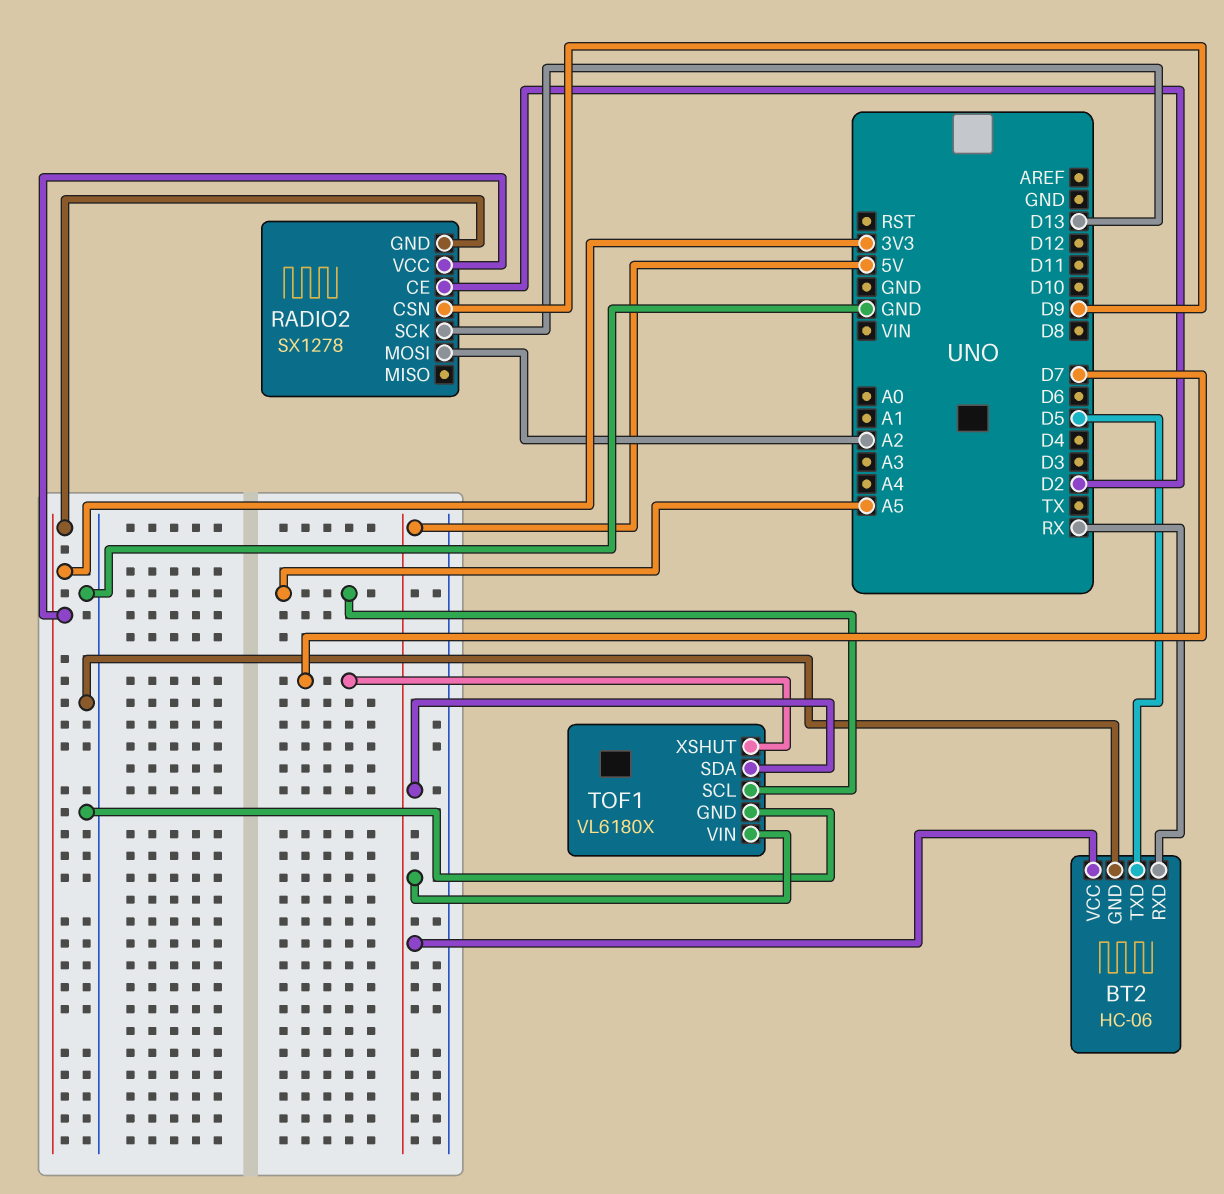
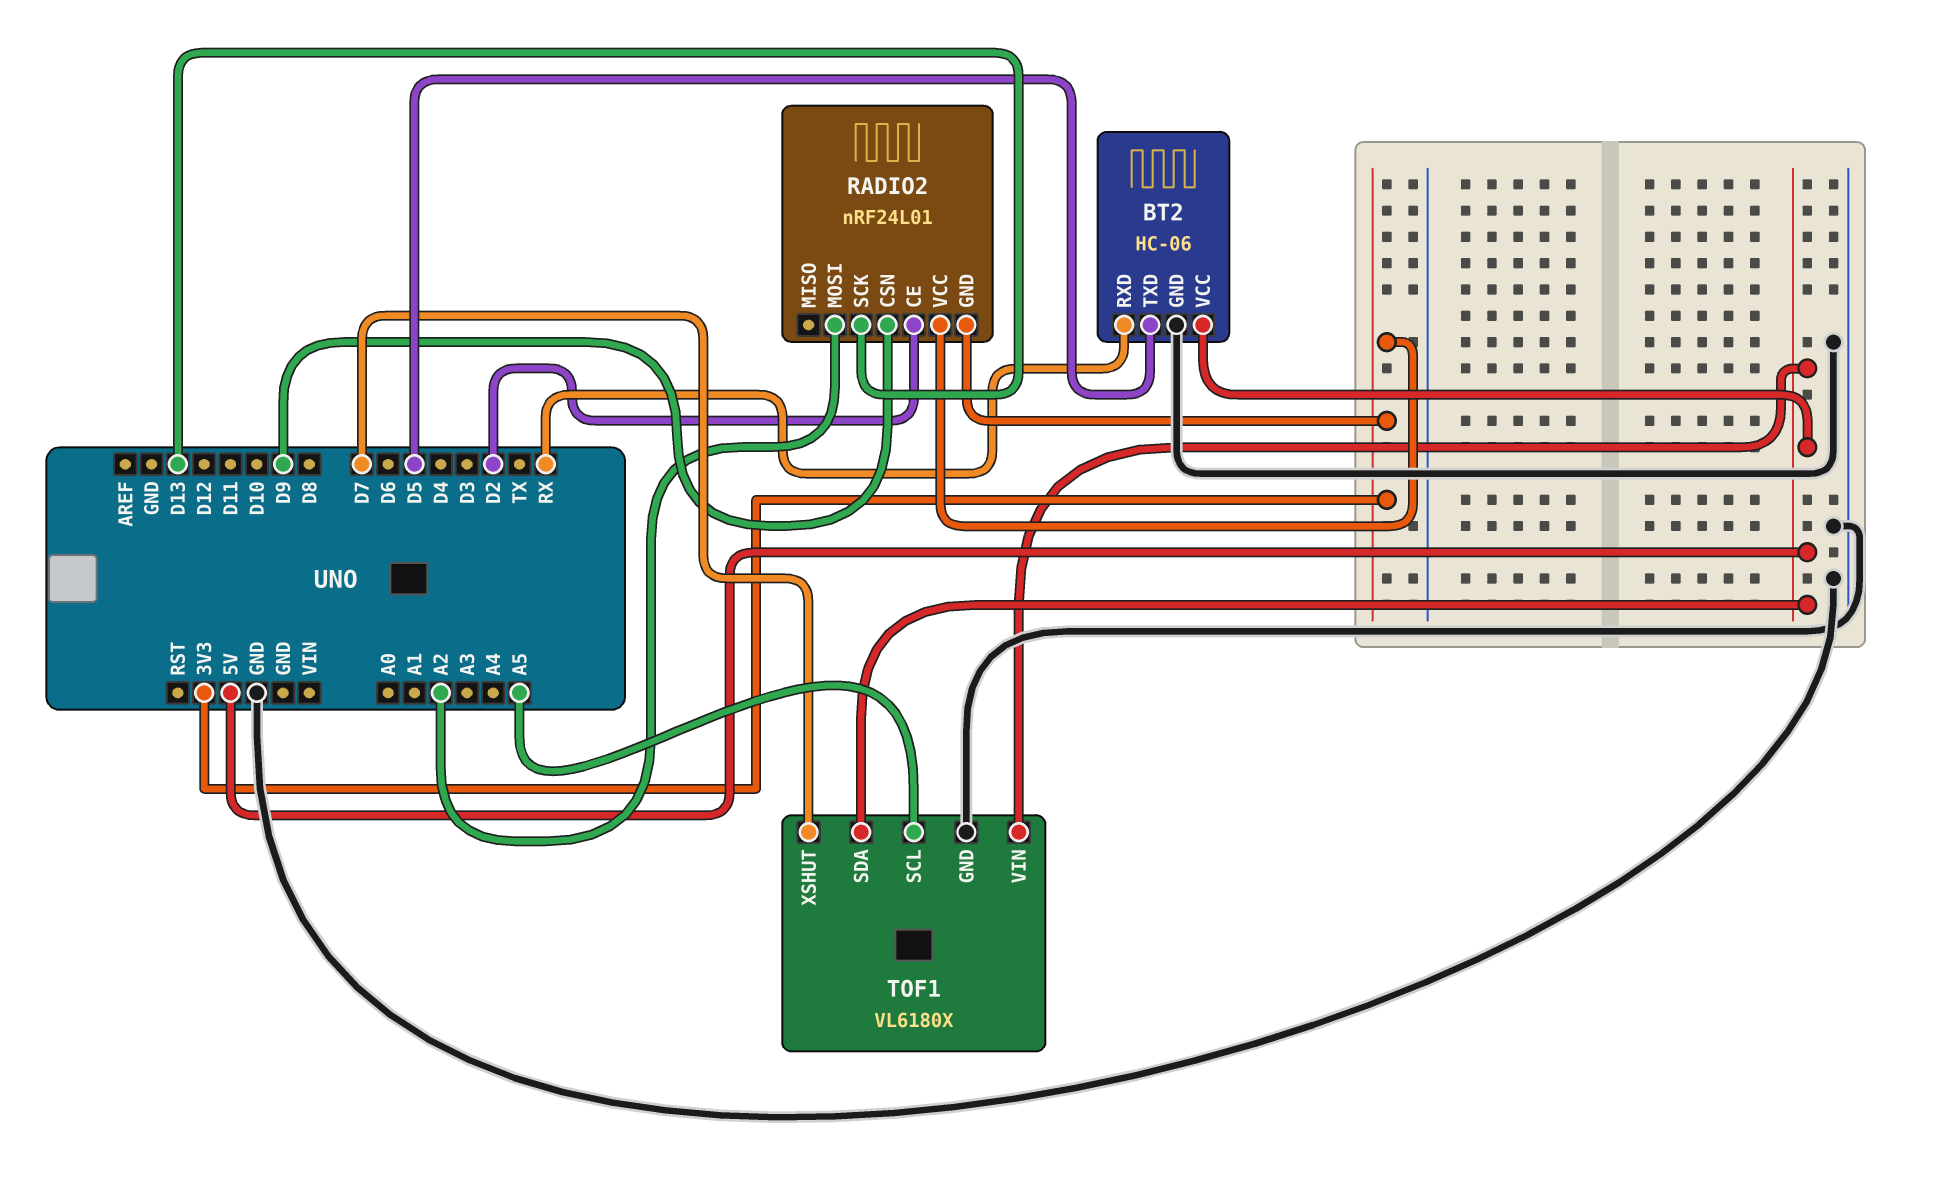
RADIO2: SX1278 -> nRF24L01

